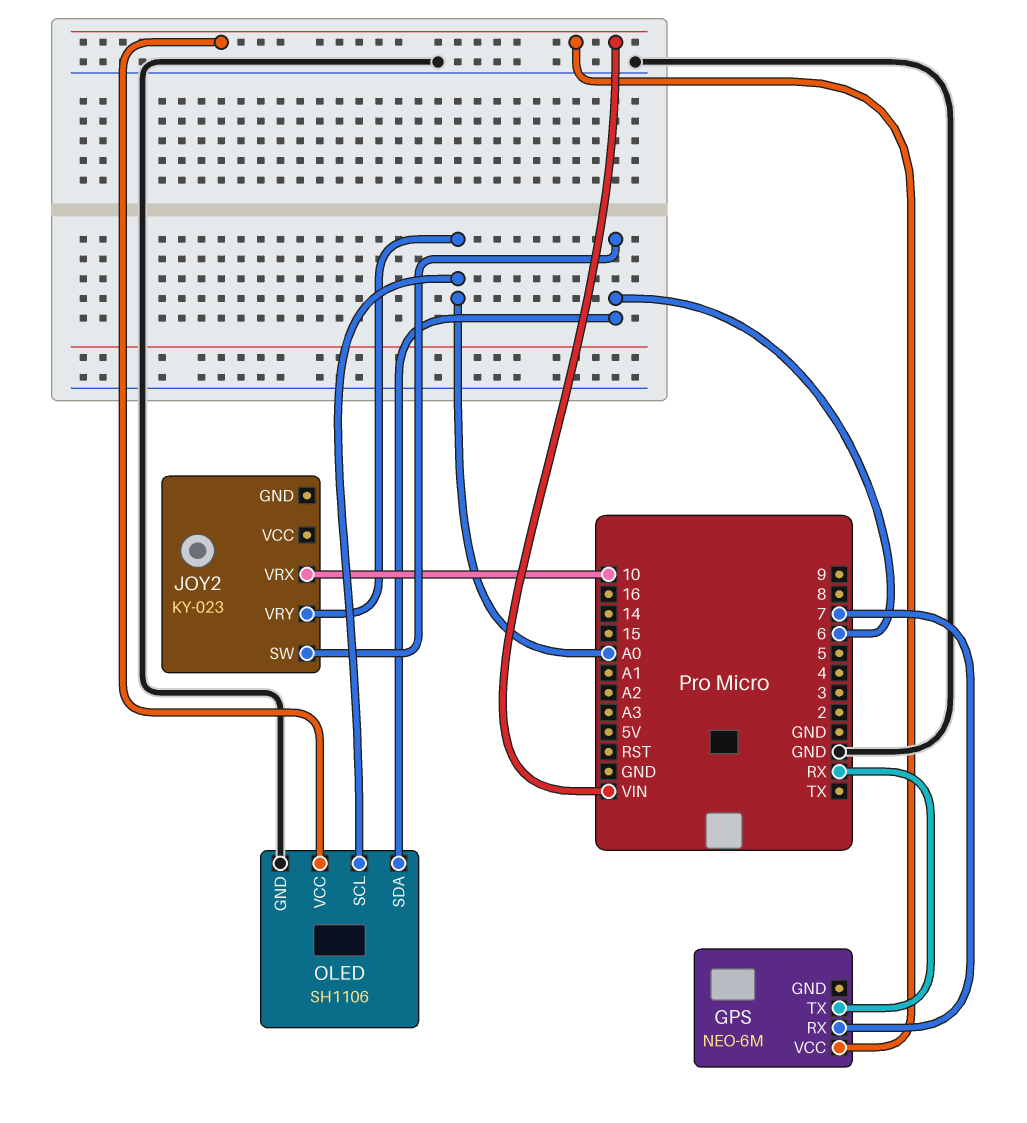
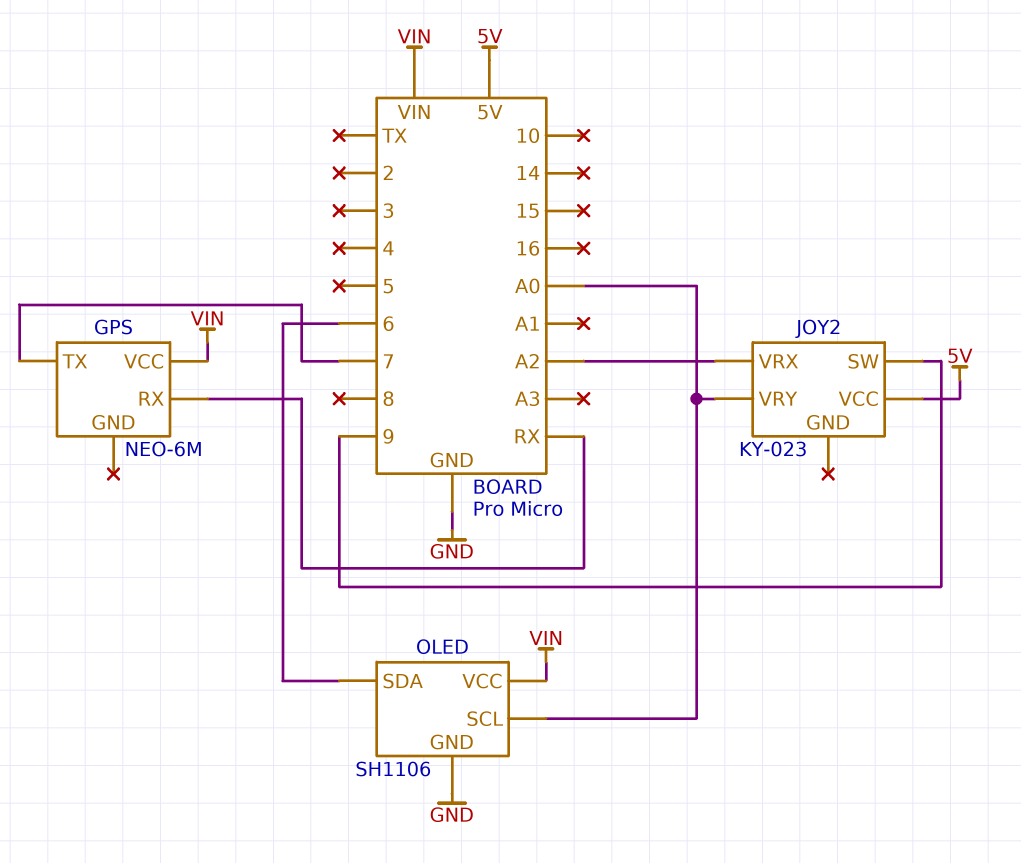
GPS pin RX: 7 -> RX
GPS pin TX: RX -> 7
JOY2 pin SW: 6 -> 9
JOY2 pin VCC: none -> 5V
JOY2 pin VRX: 10 -> A2

